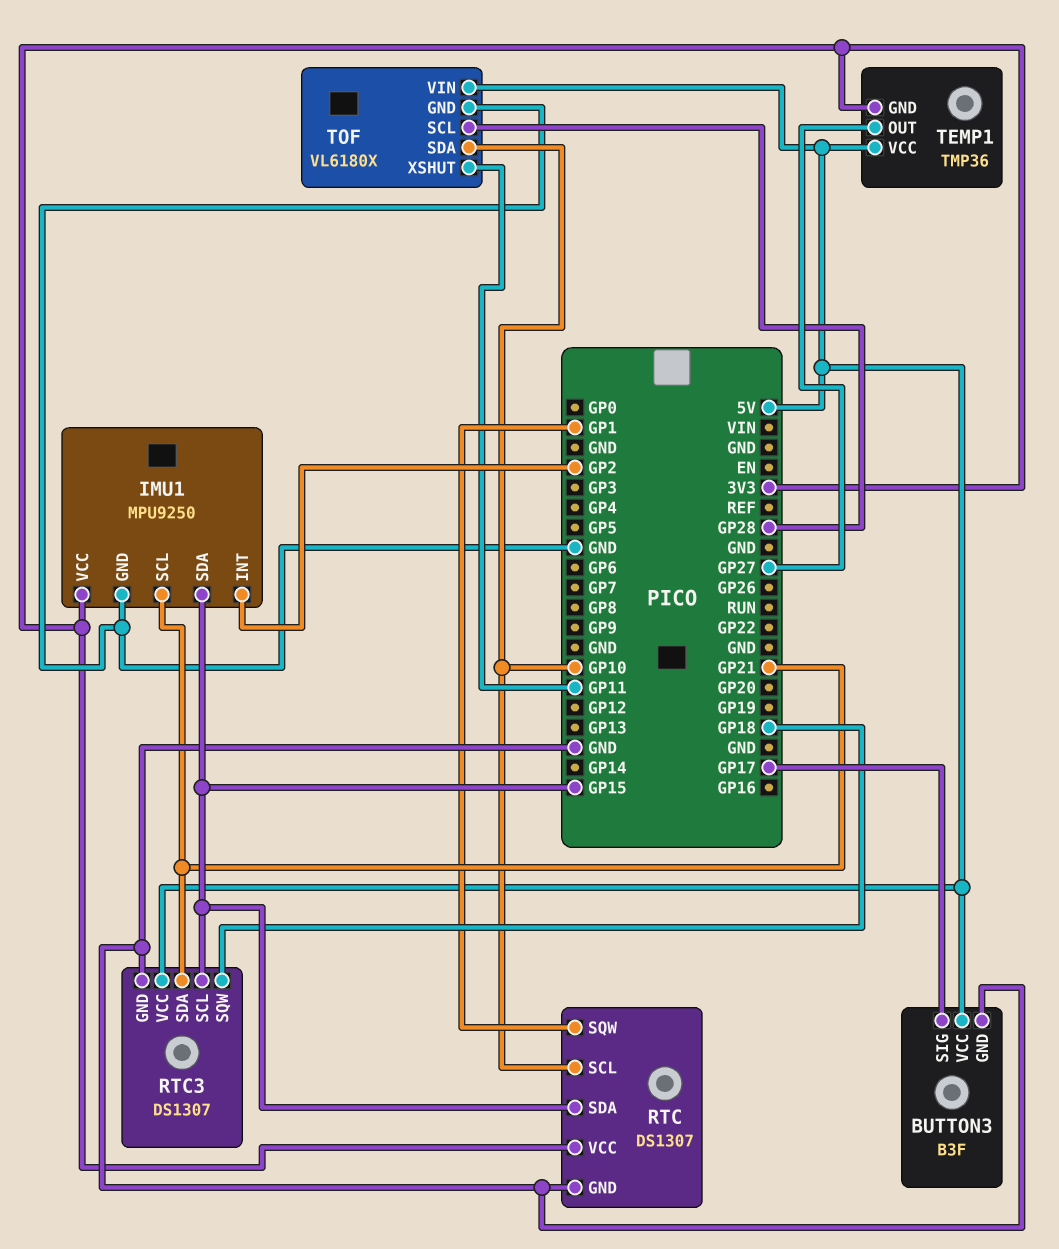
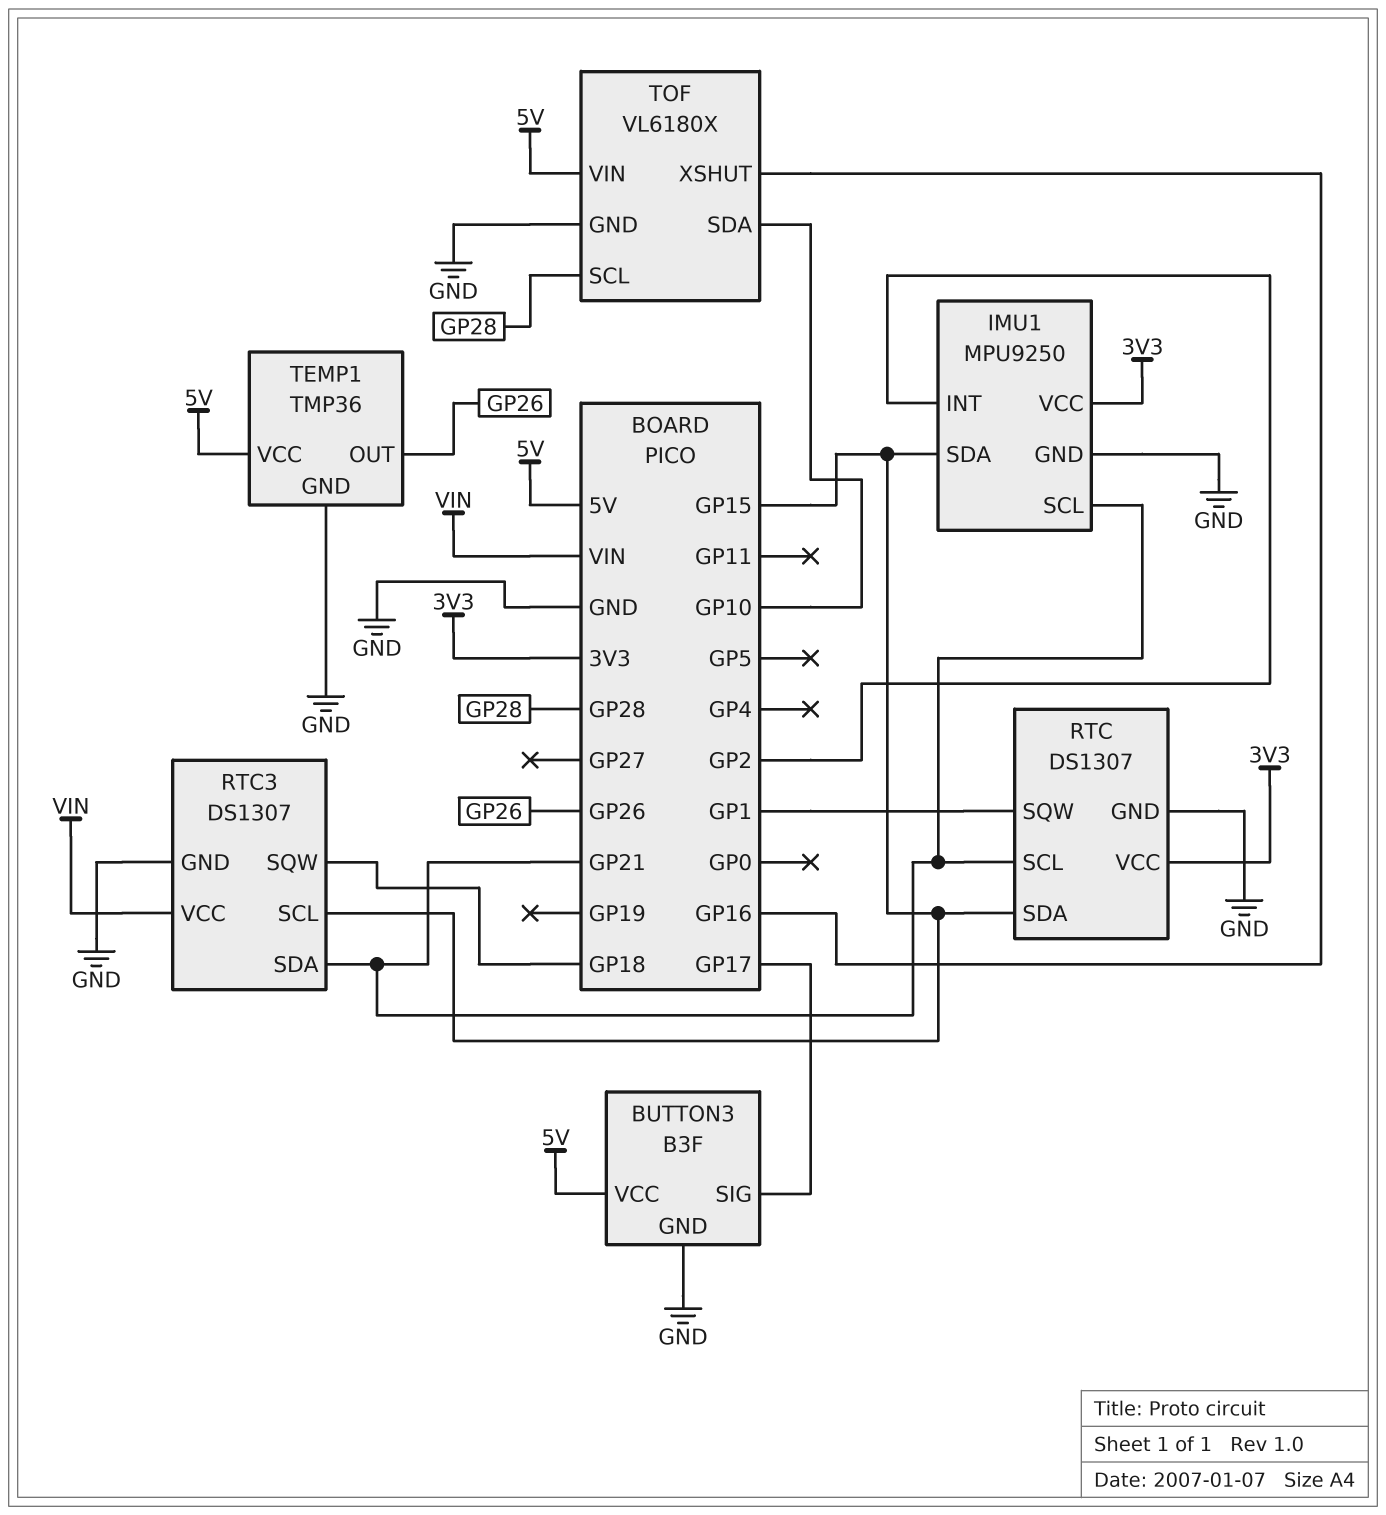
RTC pin SCL: GP10 -> GP21
RTC3 pin VCC: 5V -> VIN
TEMP1 pin GND: 3V3 -> GND
TEMP1 pin OUT: GP27 -> GP26
TOF pin XSHUT: GP11 -> GP16

